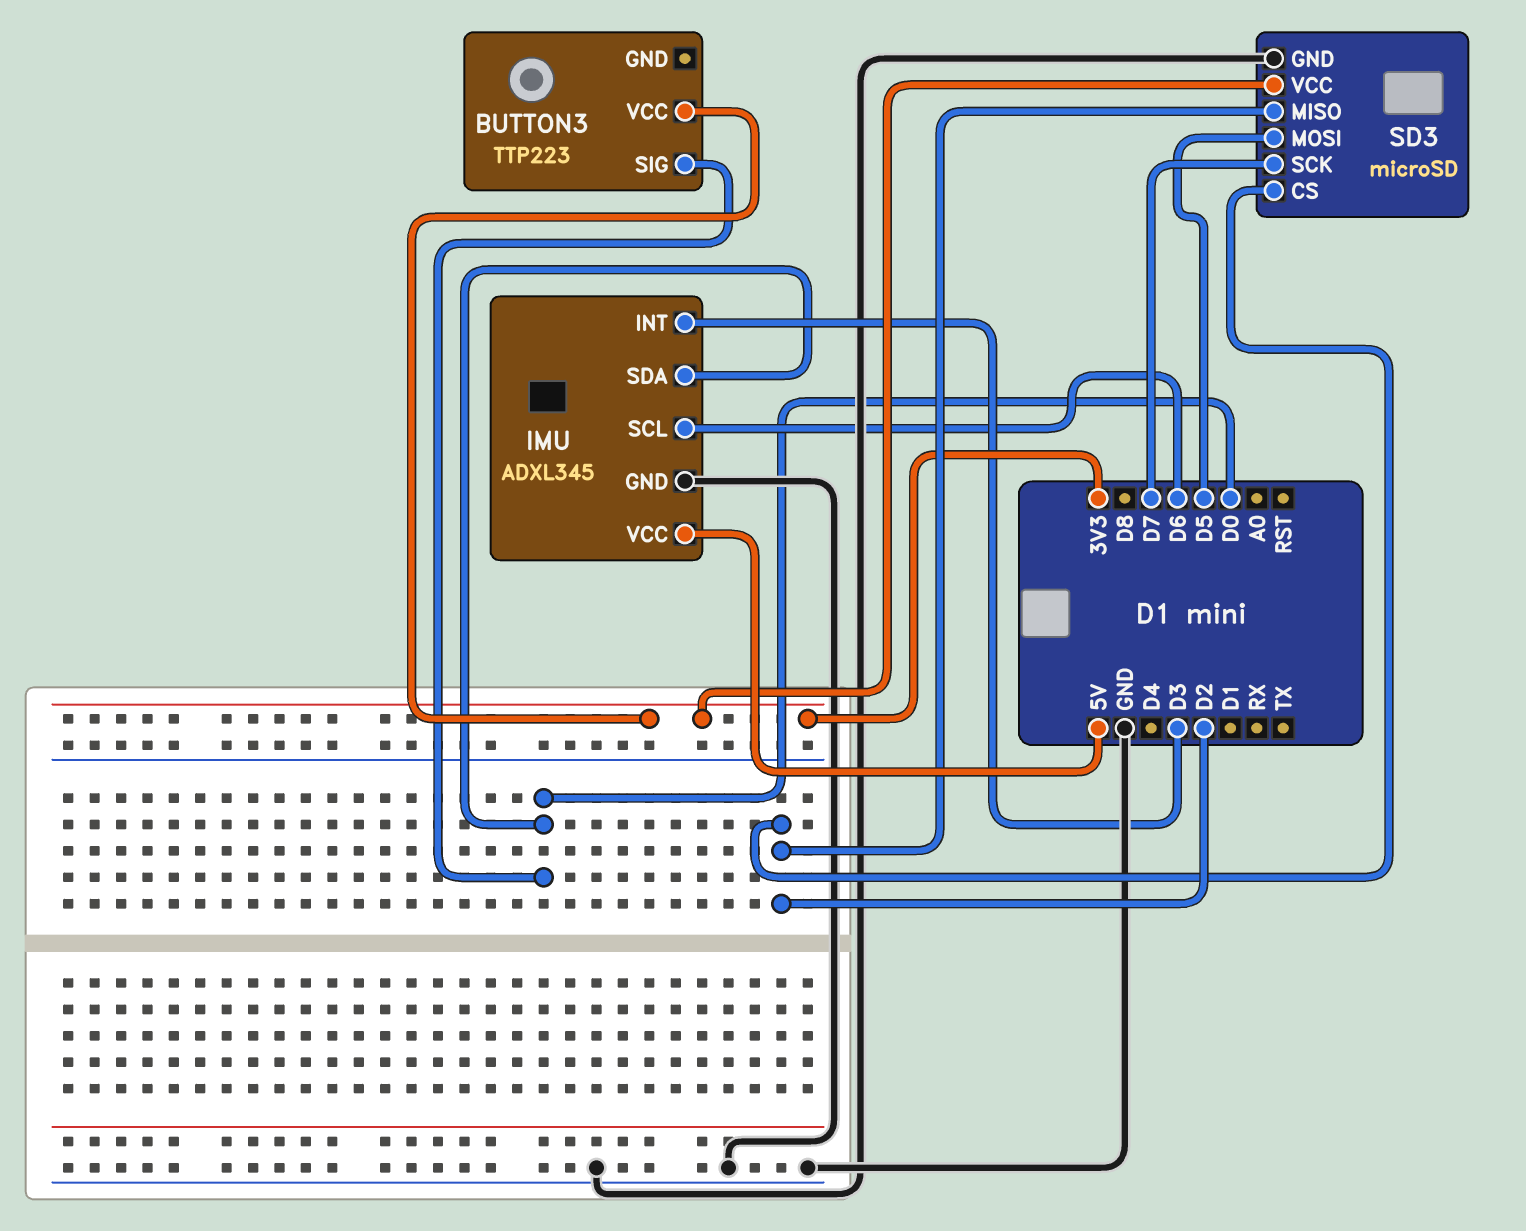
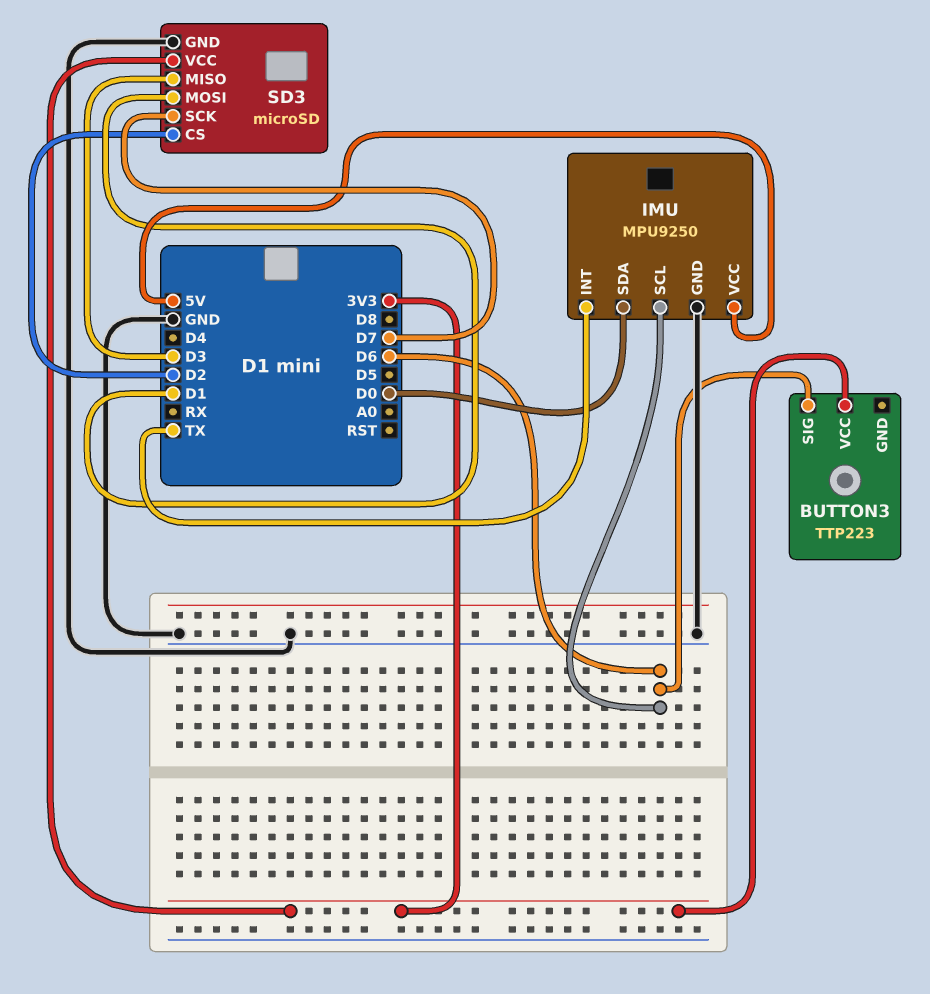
BUTTON3 pin SIG: D0 -> D6
IMU: ADXL345 -> MPU9250
IMU pin INT: D3 -> TX
SD3 pin MISO: D2 -> D3
SD3 pin MOSI: D5 -> D1

